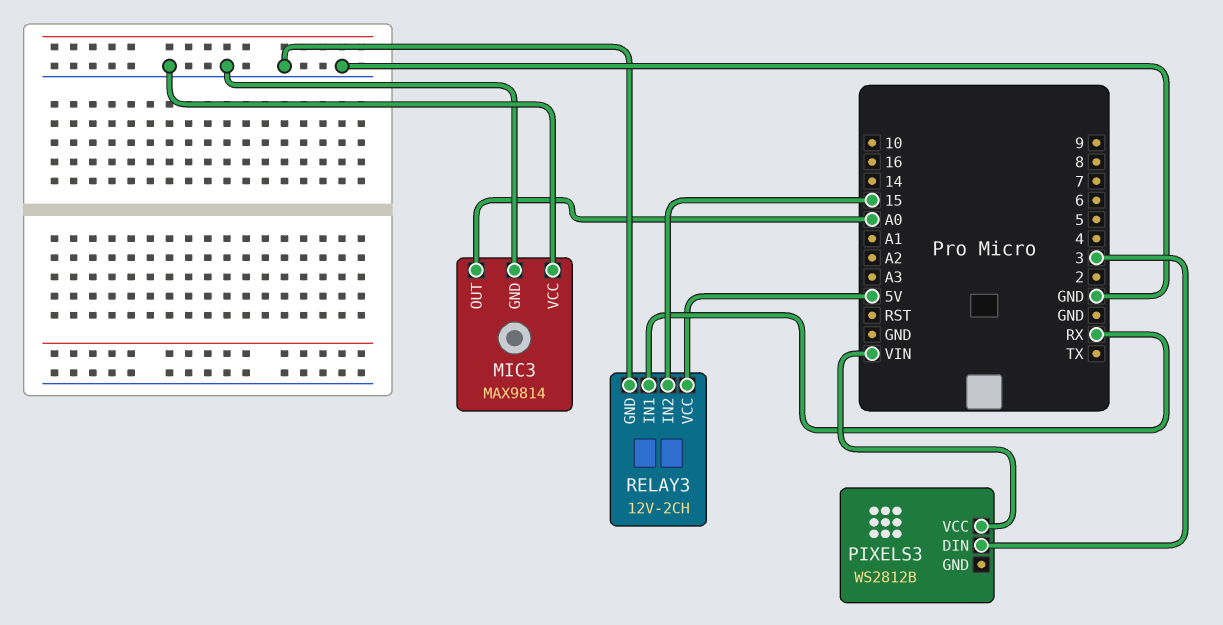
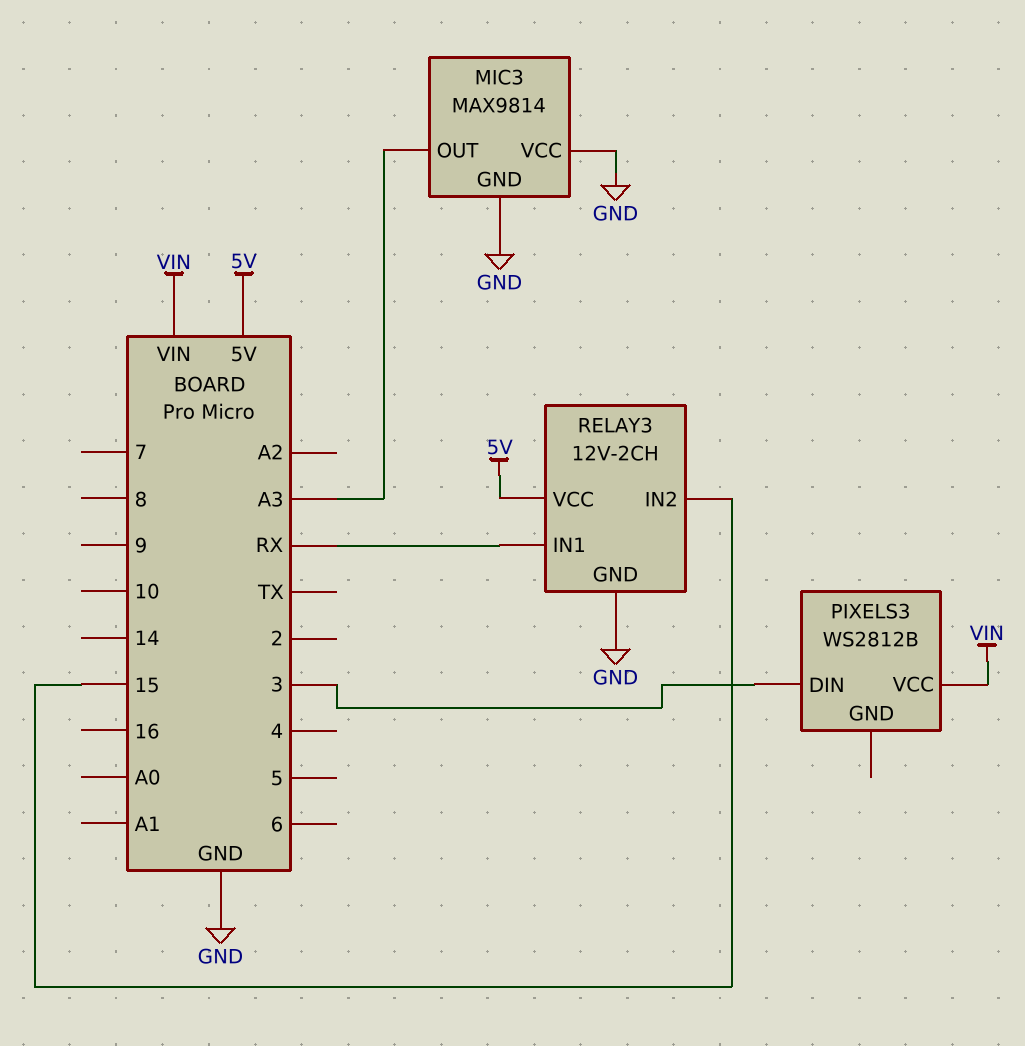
MIC3 pin OUT: A0 -> A3

